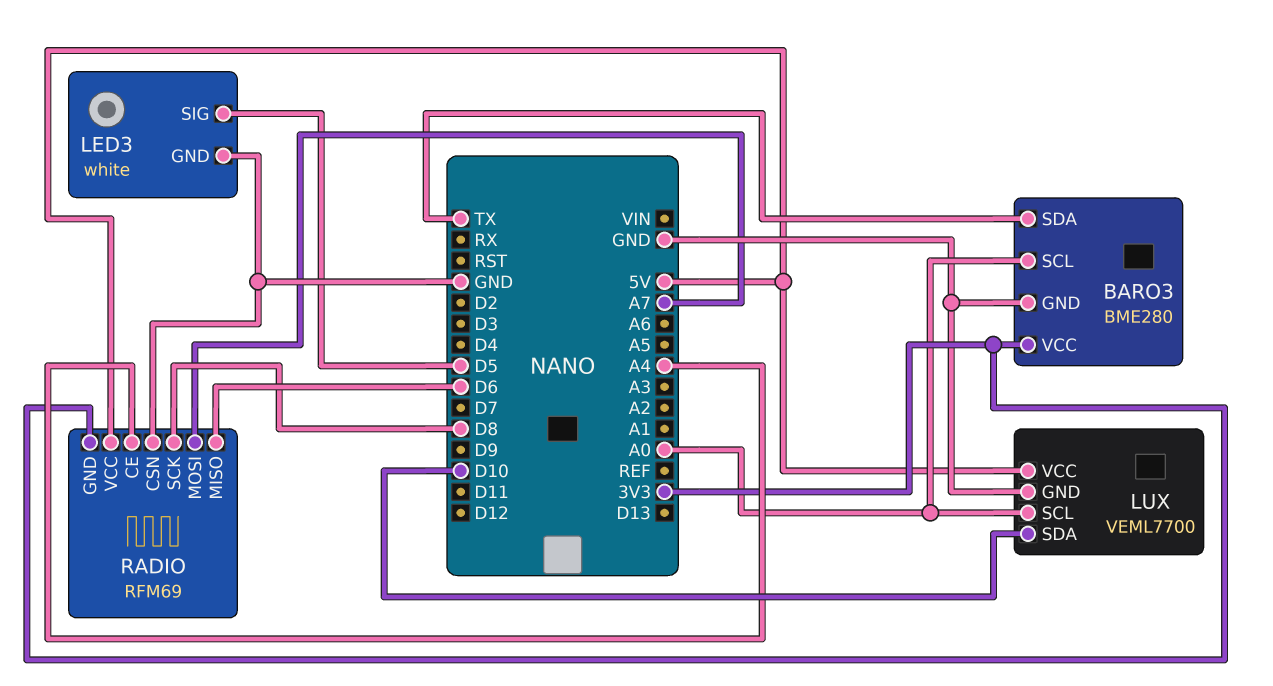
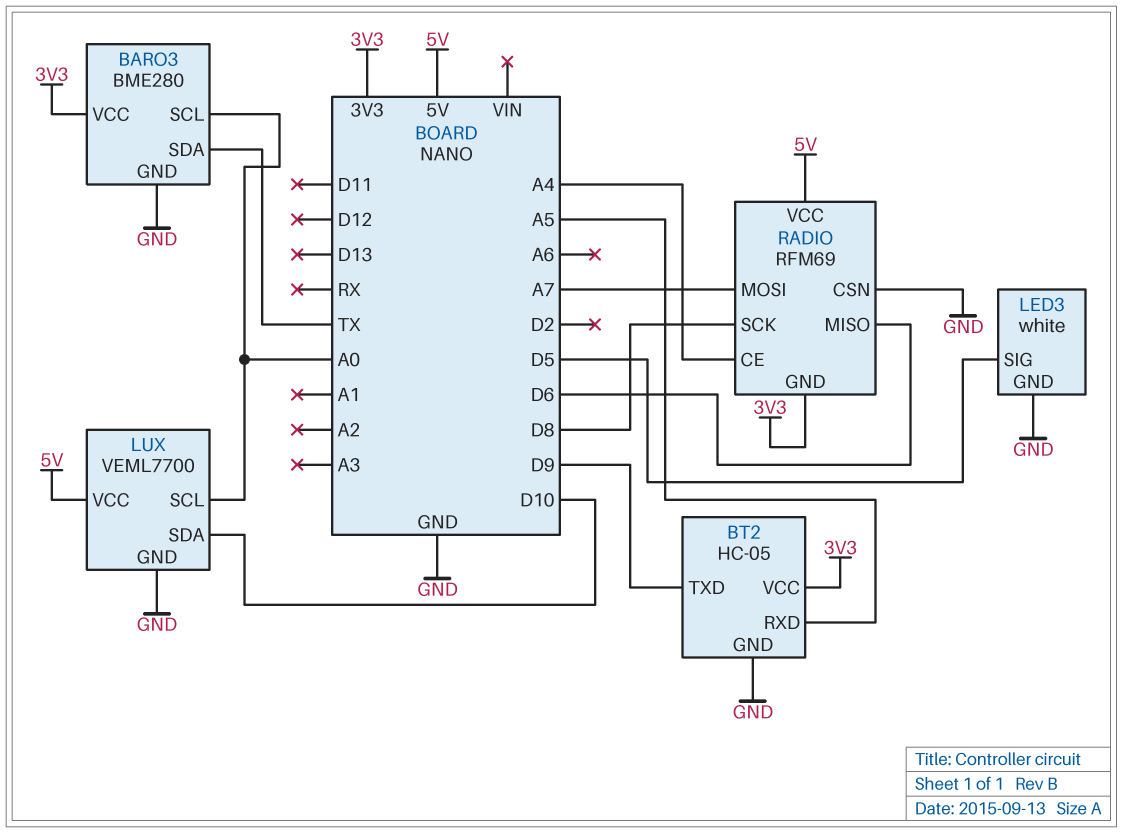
BT2: none -> HC-05
BT2 pin GND: none -> GND
BT2 pin RXD: none -> A5
BT2 pin TXD: none -> D9
BT2 pin VCC: none -> 3V3

